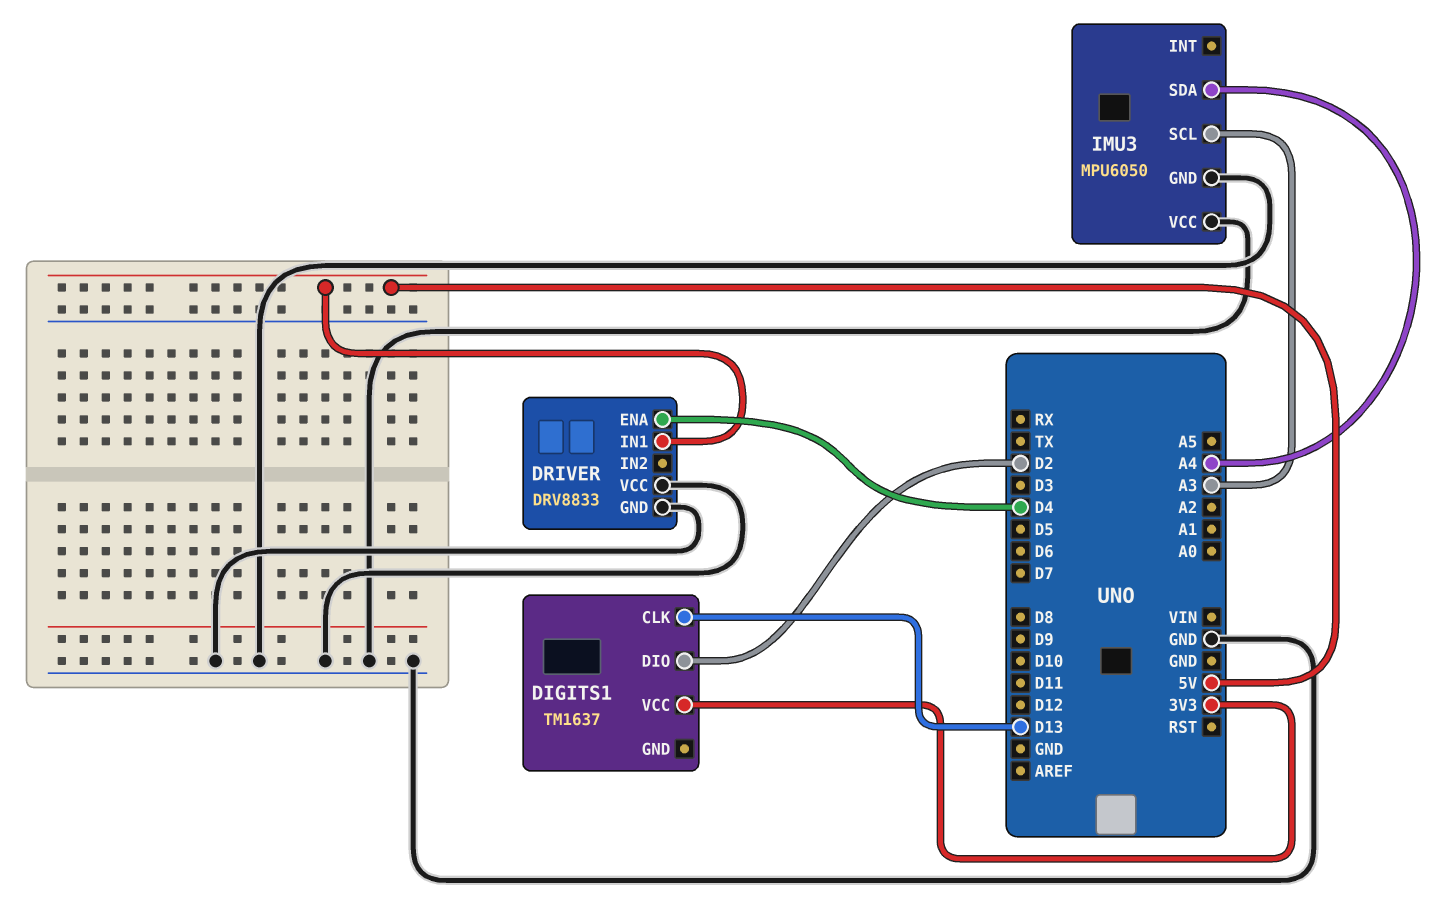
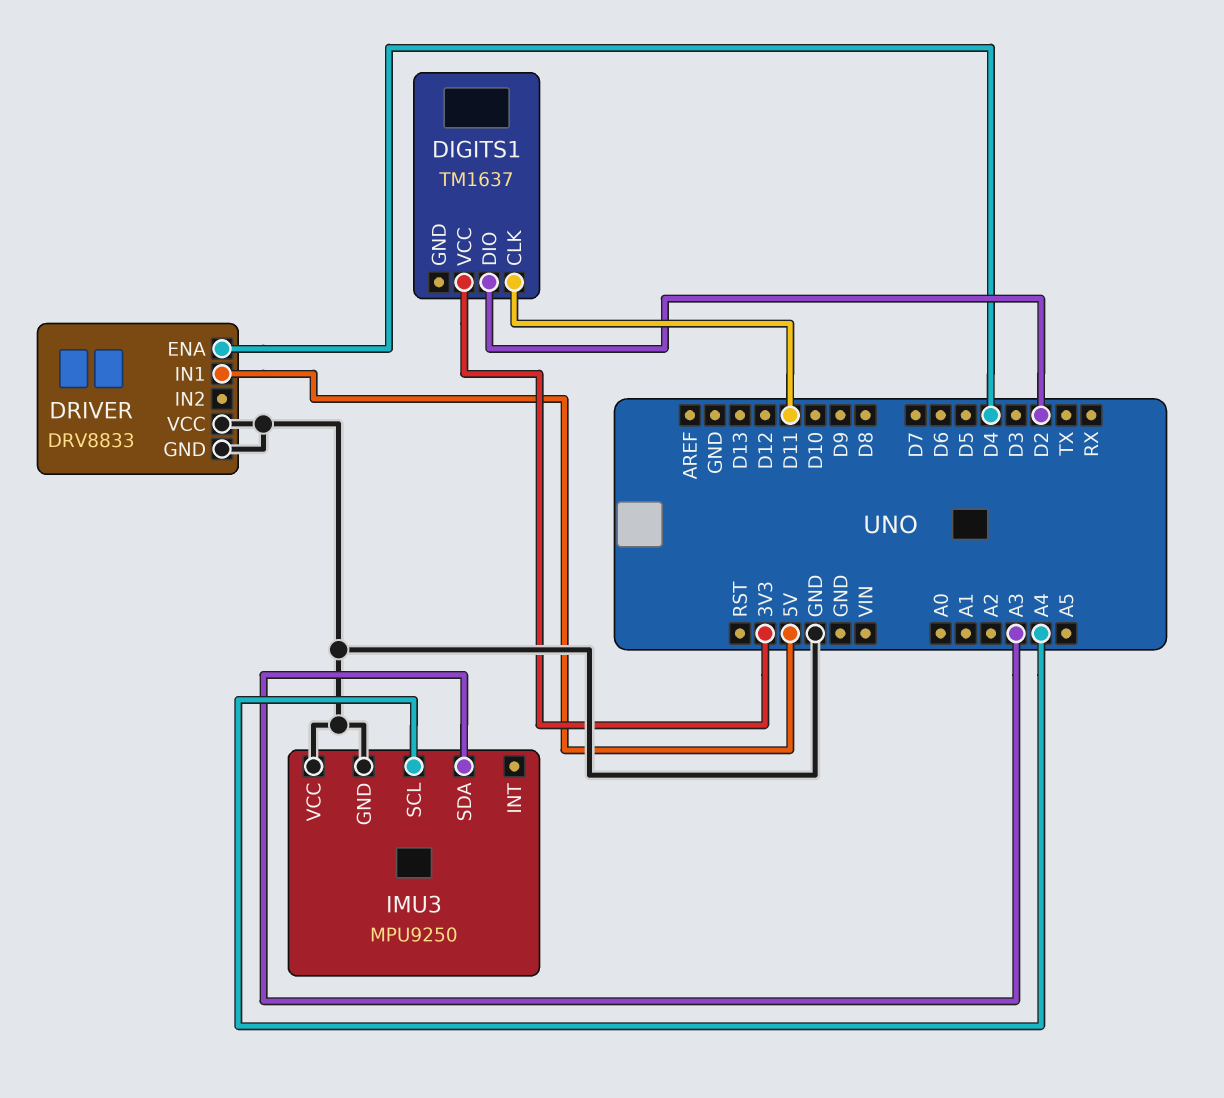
DIGITS1 pin CLK: D13 -> D11
IMU3: MPU6050 -> MPU9250
IMU3 pin SCL: A3 -> A4
IMU3 pin SDA: A4 -> A3

